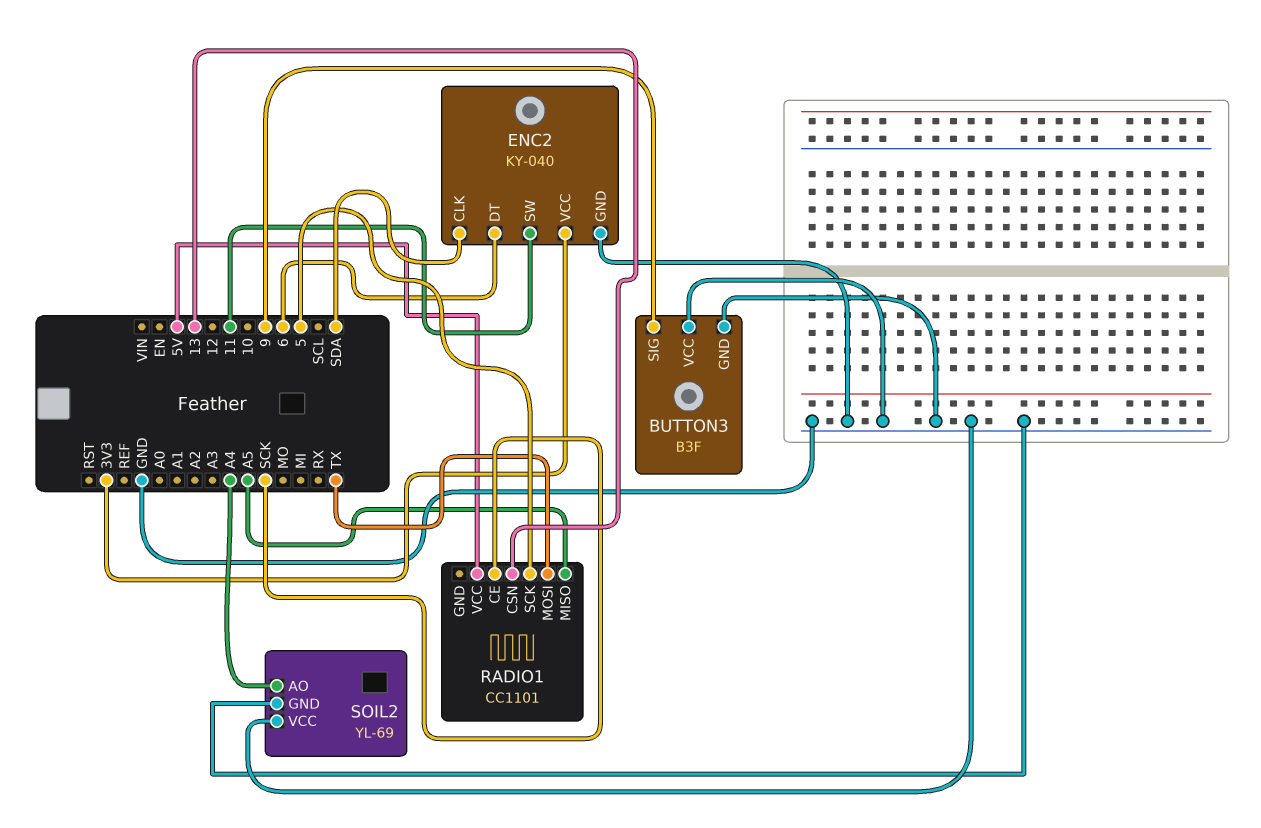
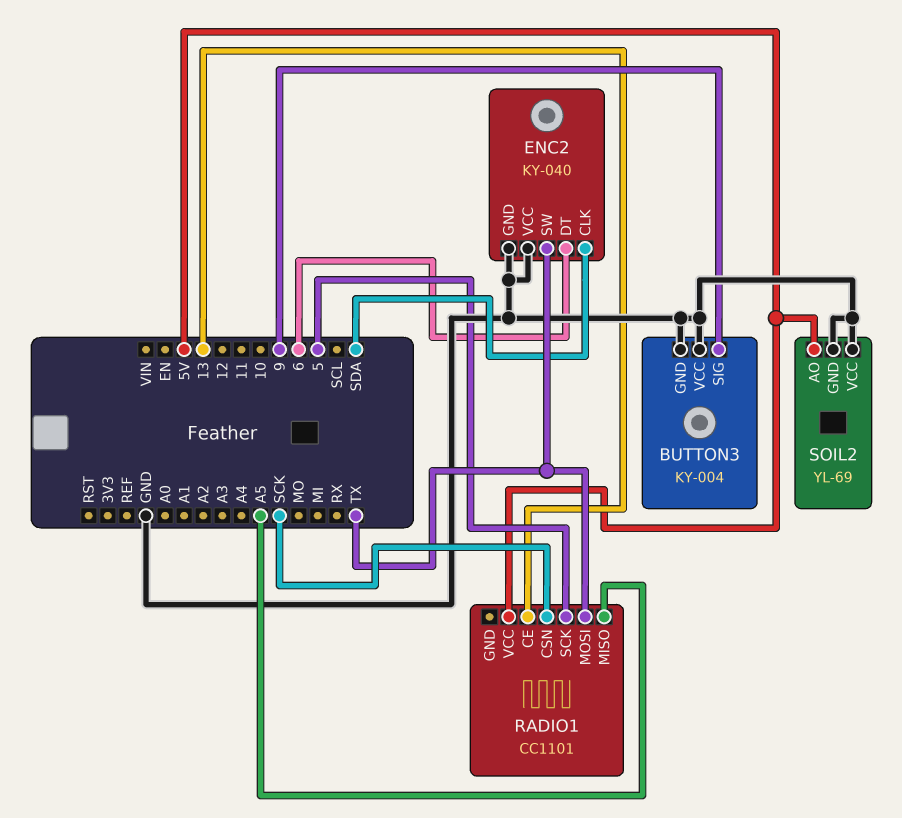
BUTTON3: B3F -> KY-004
ENC2 pin SW: 11 -> TX
ENC2 pin VCC: 3V3 -> GND
RADIO1 pin CE: SCK -> 13
RADIO1 pin CSN: 13 -> SCK
SOIL2 pin AO: A4 -> 5V

